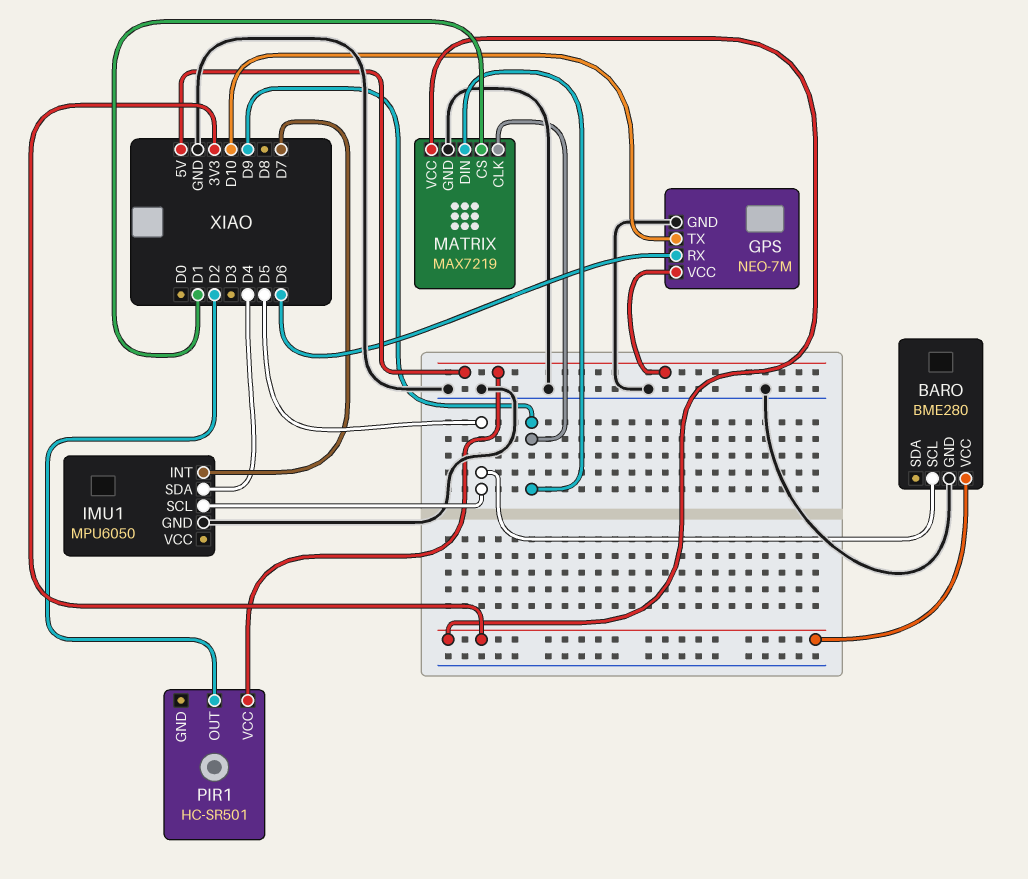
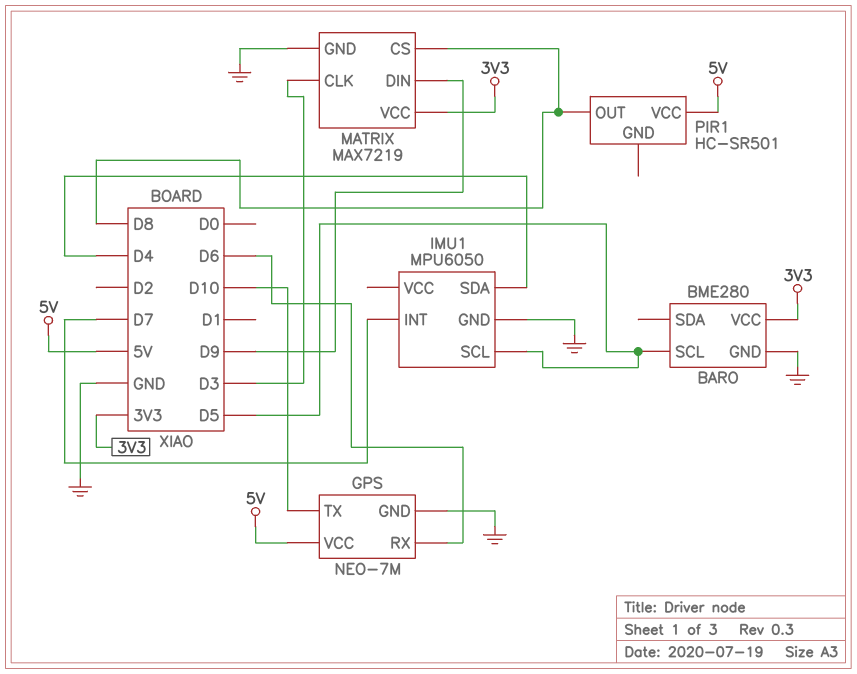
MATRIX pin CLK: D9 -> D3
MATRIX pin CS: D1 -> D8
PIR1 pin OUT: D2 -> D8

